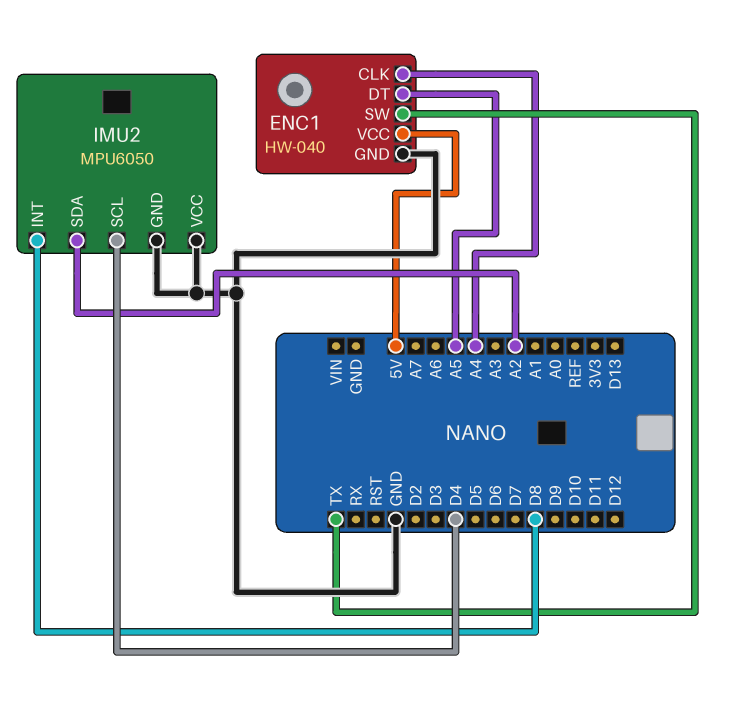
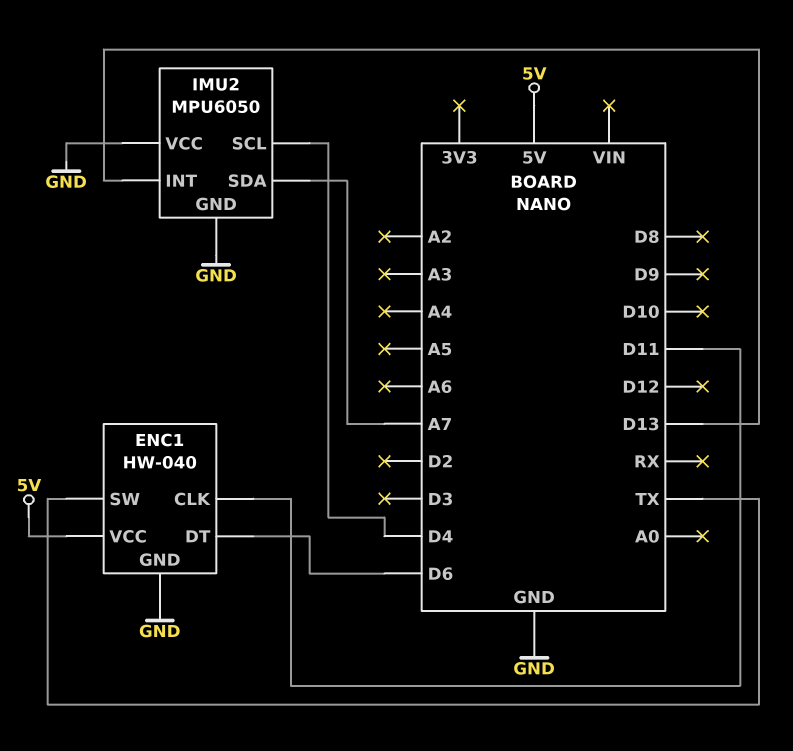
ENC1 pin CLK: A4 -> D11
ENC1 pin DT: A5 -> D6
IMU2 pin INT: D8 -> D13
IMU2 pin SDA: A2 -> A7

